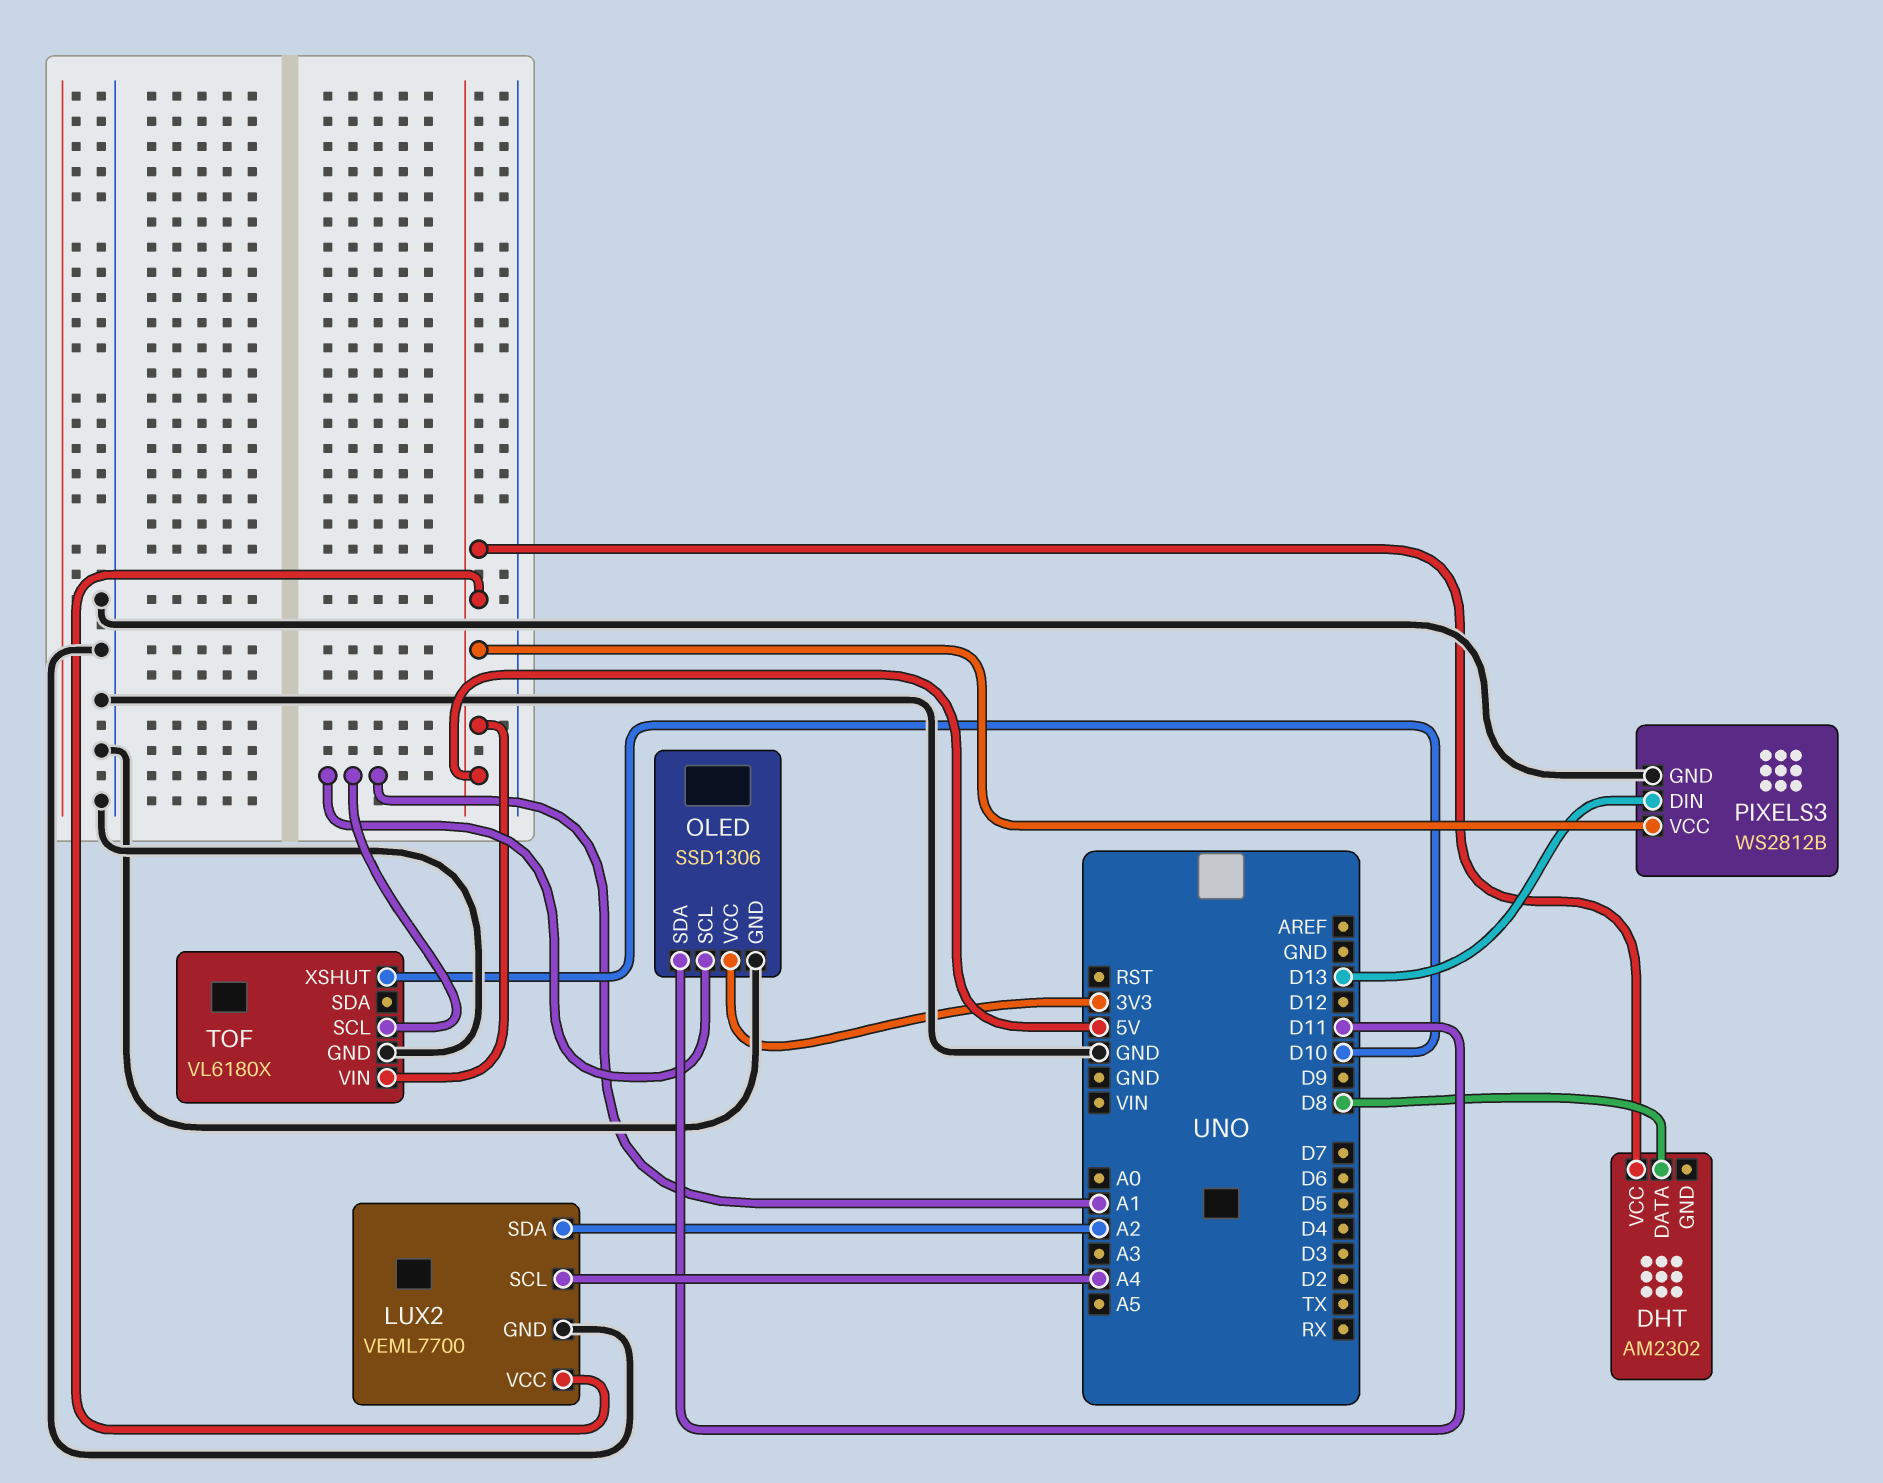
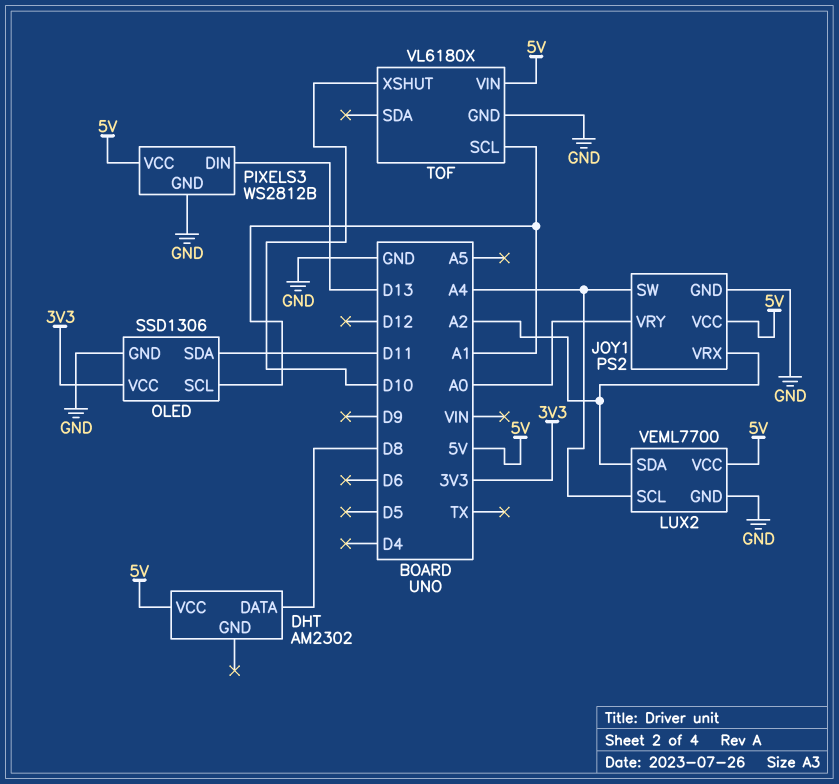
JOY1: none -> PS2
JOY1 pin GND: none -> GND
JOY1 pin SW: none -> A4
JOY1 pin VCC: none -> 5V
JOY1 pin VRX: none -> A2
JOY1 pin VRY: none -> A0

